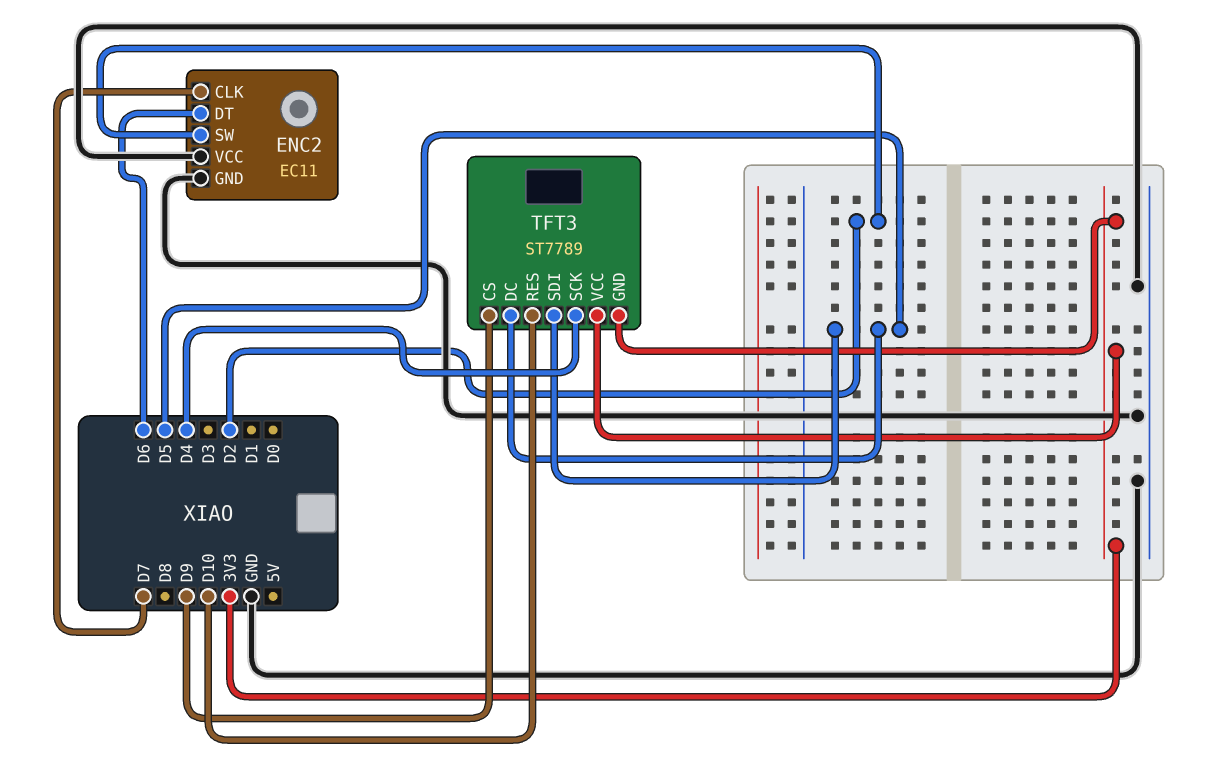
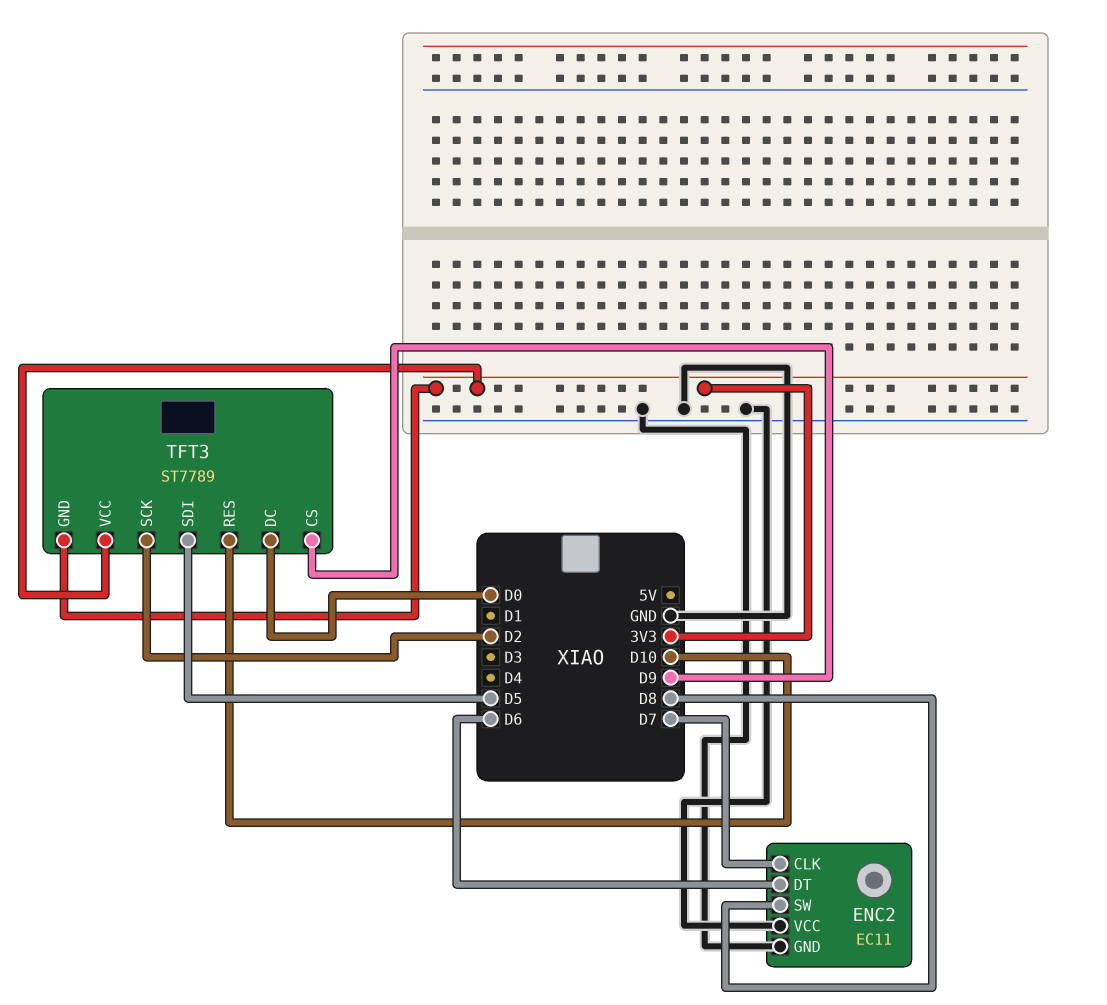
ENC2 pin SW: D2 -> D8
TFT3 pin DC: D5 -> D0
TFT3 pin SCK: D4 -> D2

